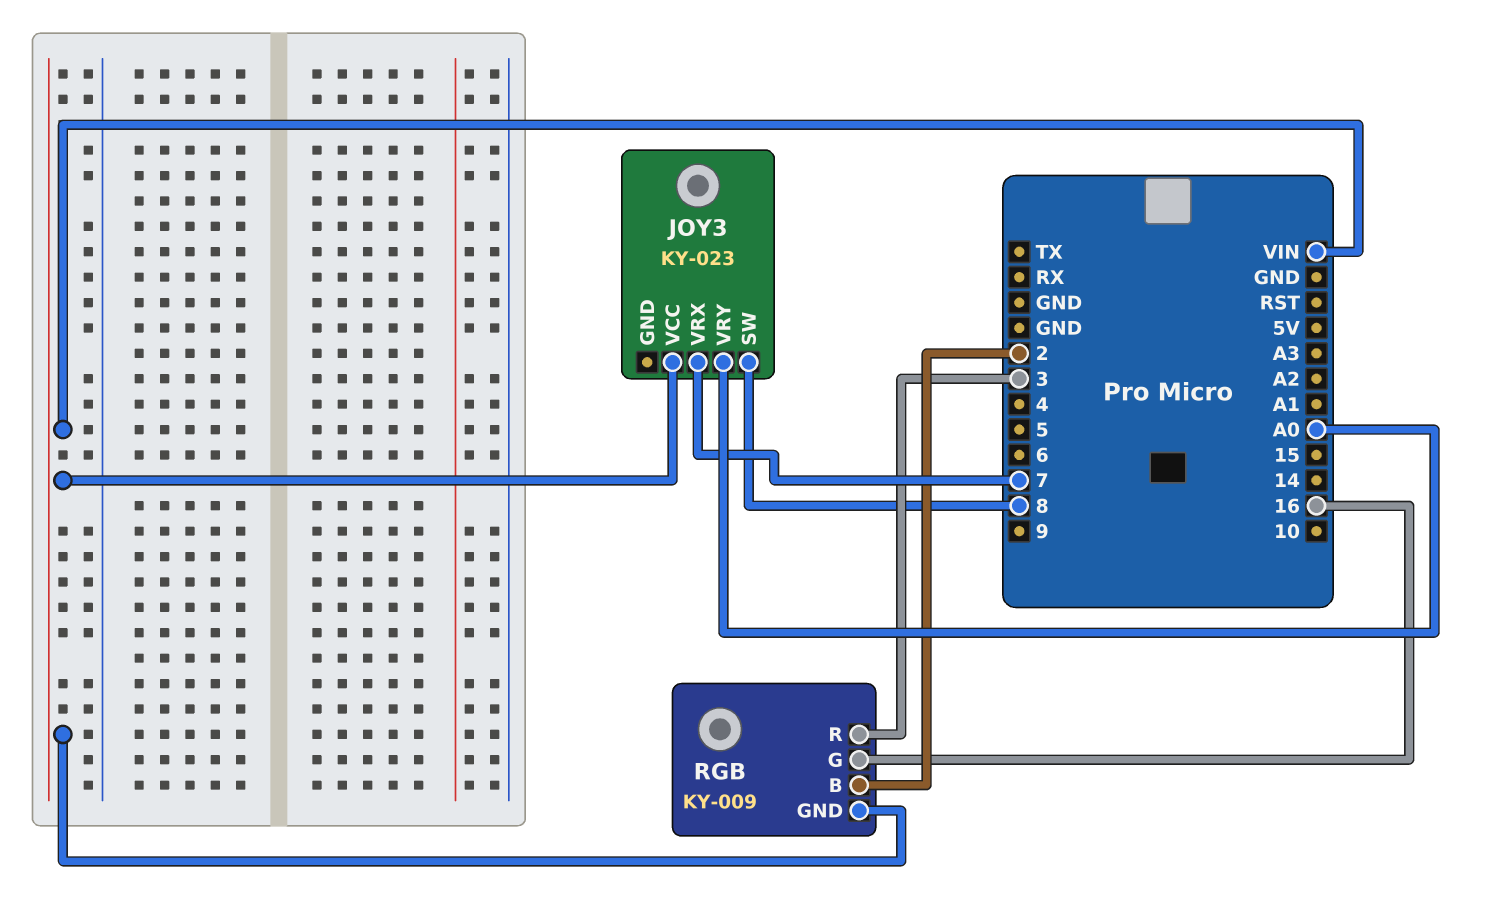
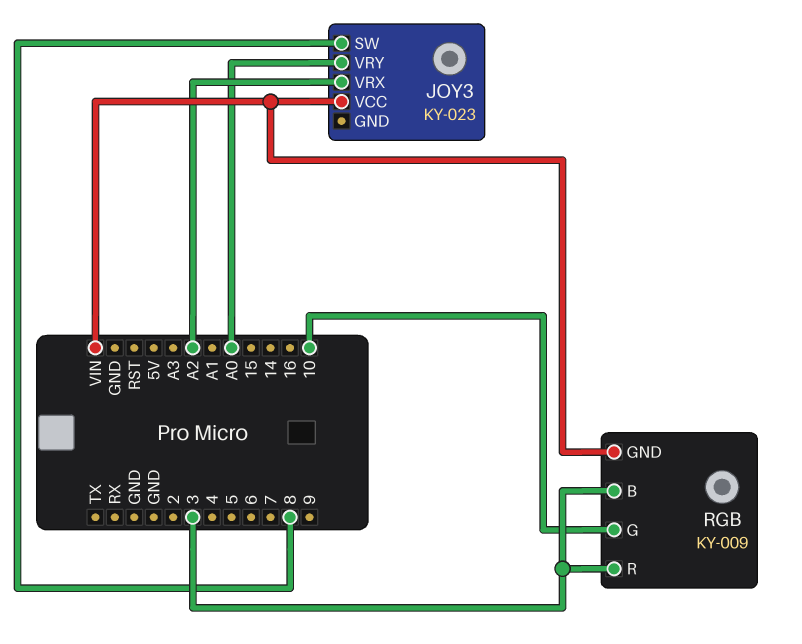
JOY3 pin VRX: 7 -> A2
RGB pin B: 2 -> 3
RGB pin G: 16 -> 10

